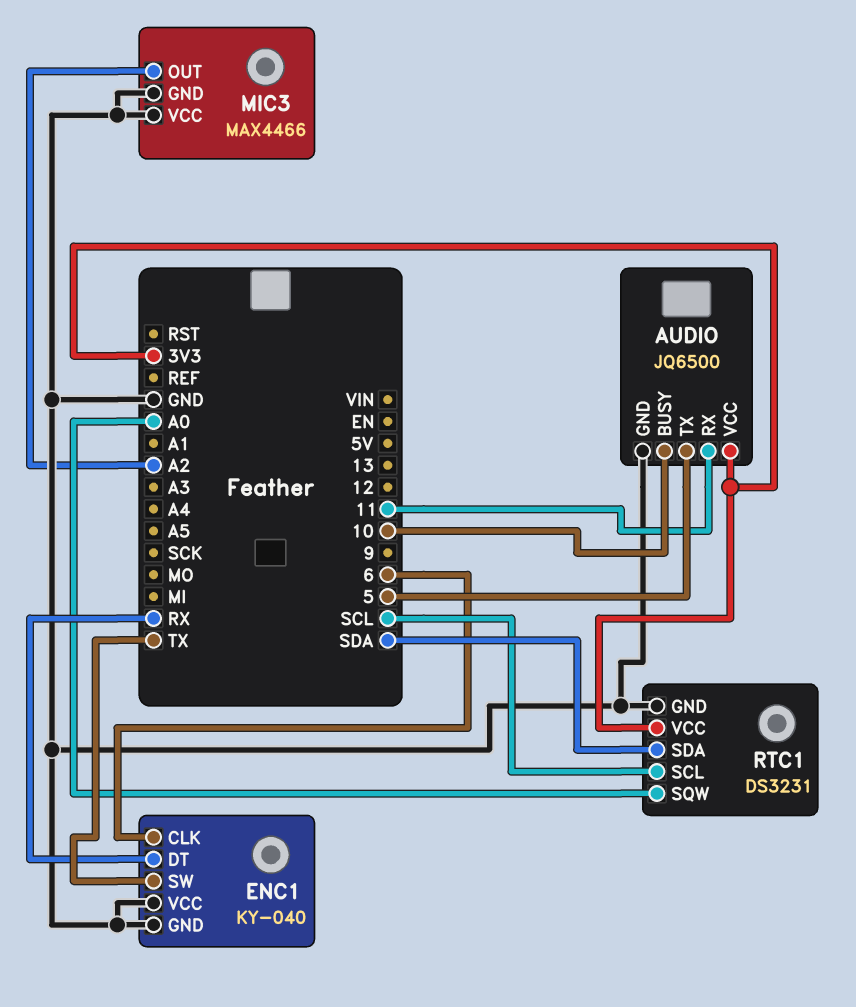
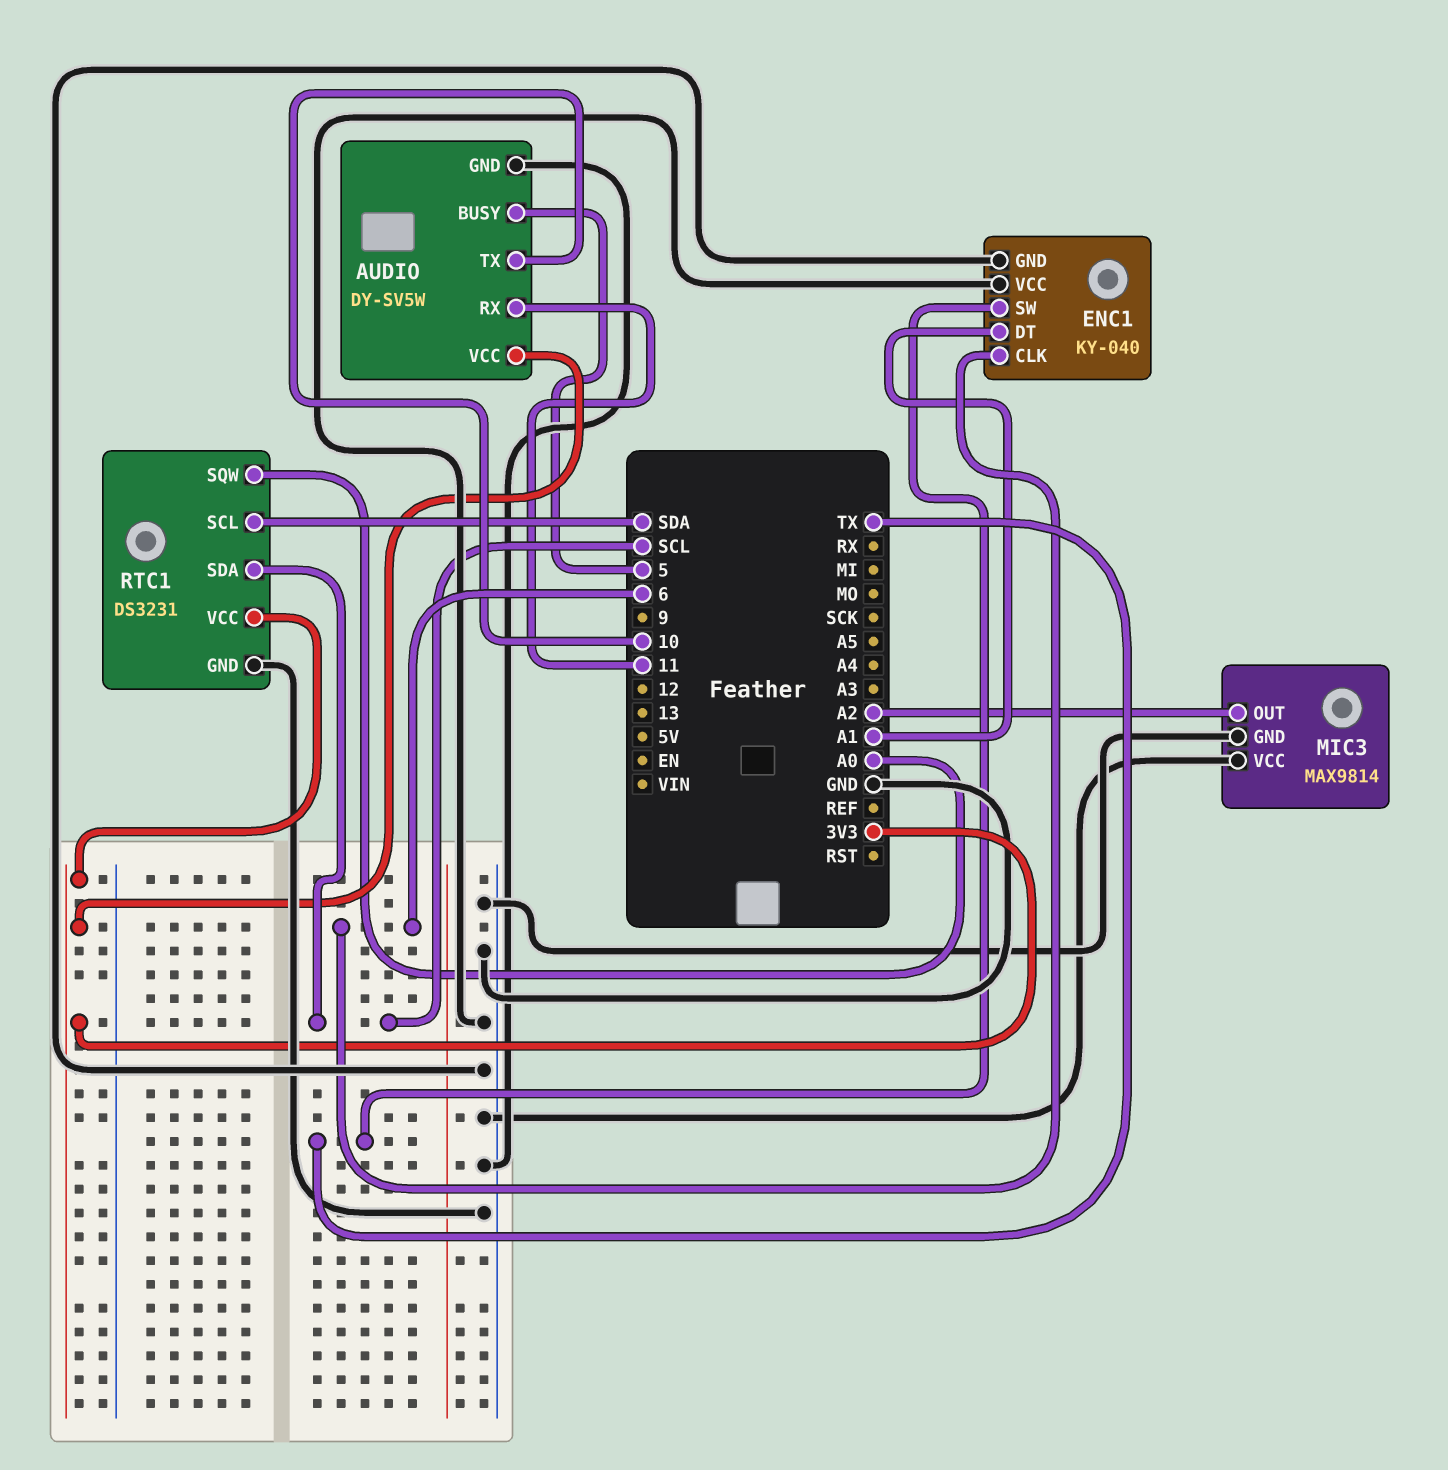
AUDIO: JQ6500 -> DY-SV5W
AUDIO pin BUSY: 10 -> 5
AUDIO pin TX: 5 -> 10
ENC1 pin DT: RX -> A1
MIC3: MAX4466 -> MAX9814
RTC1 pin SCL: SCL -> SDA
RTC1 pin SDA: SDA -> SCL

